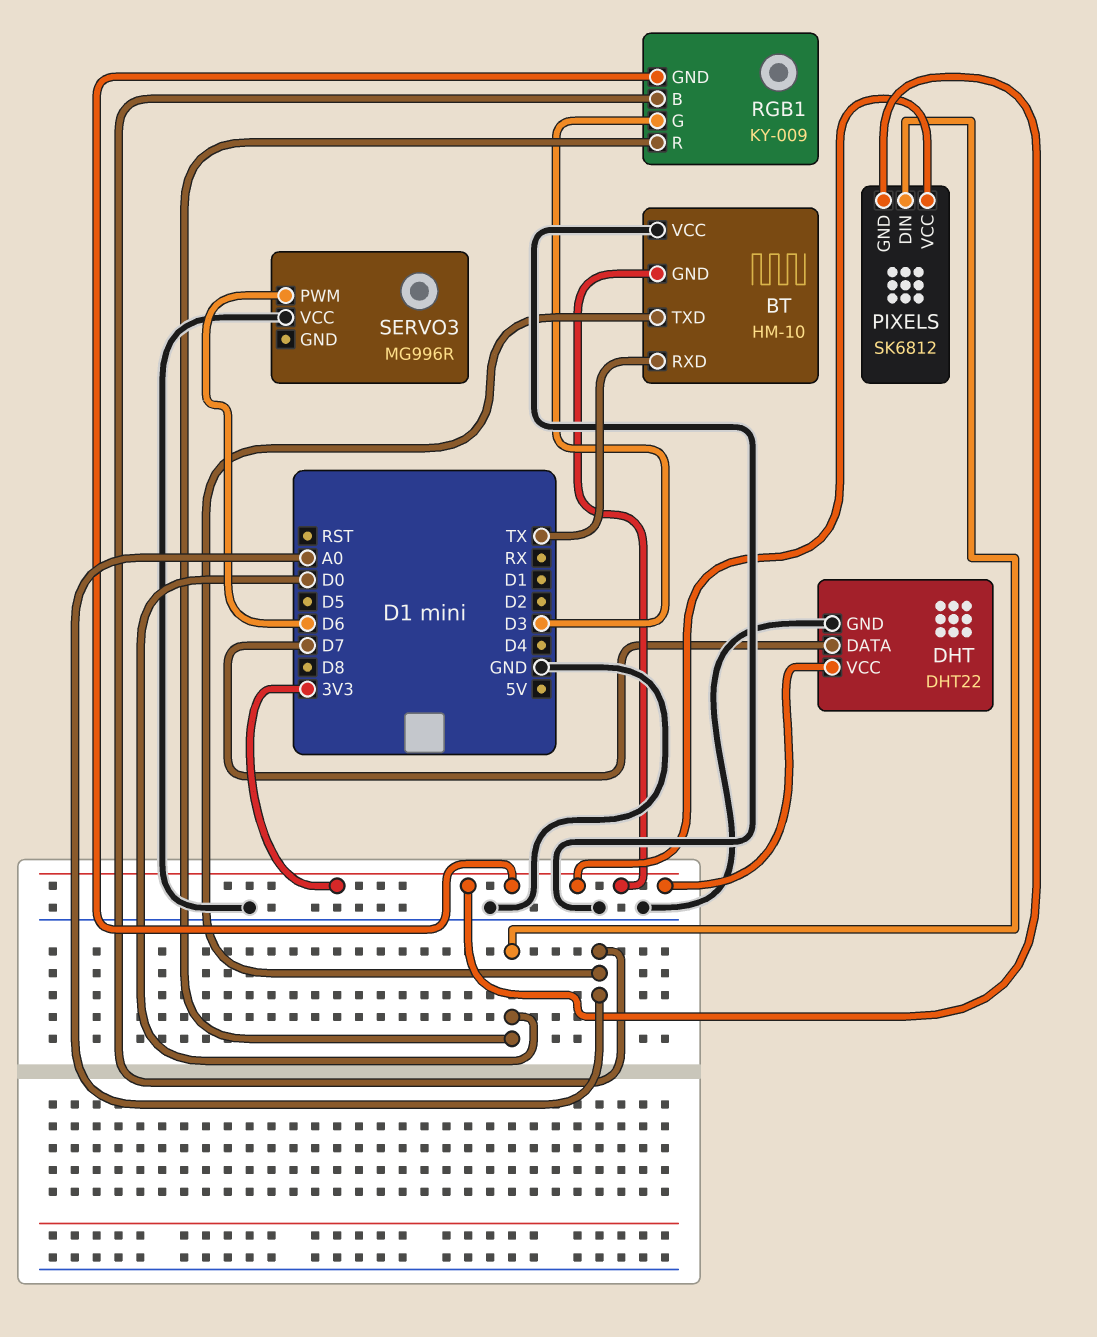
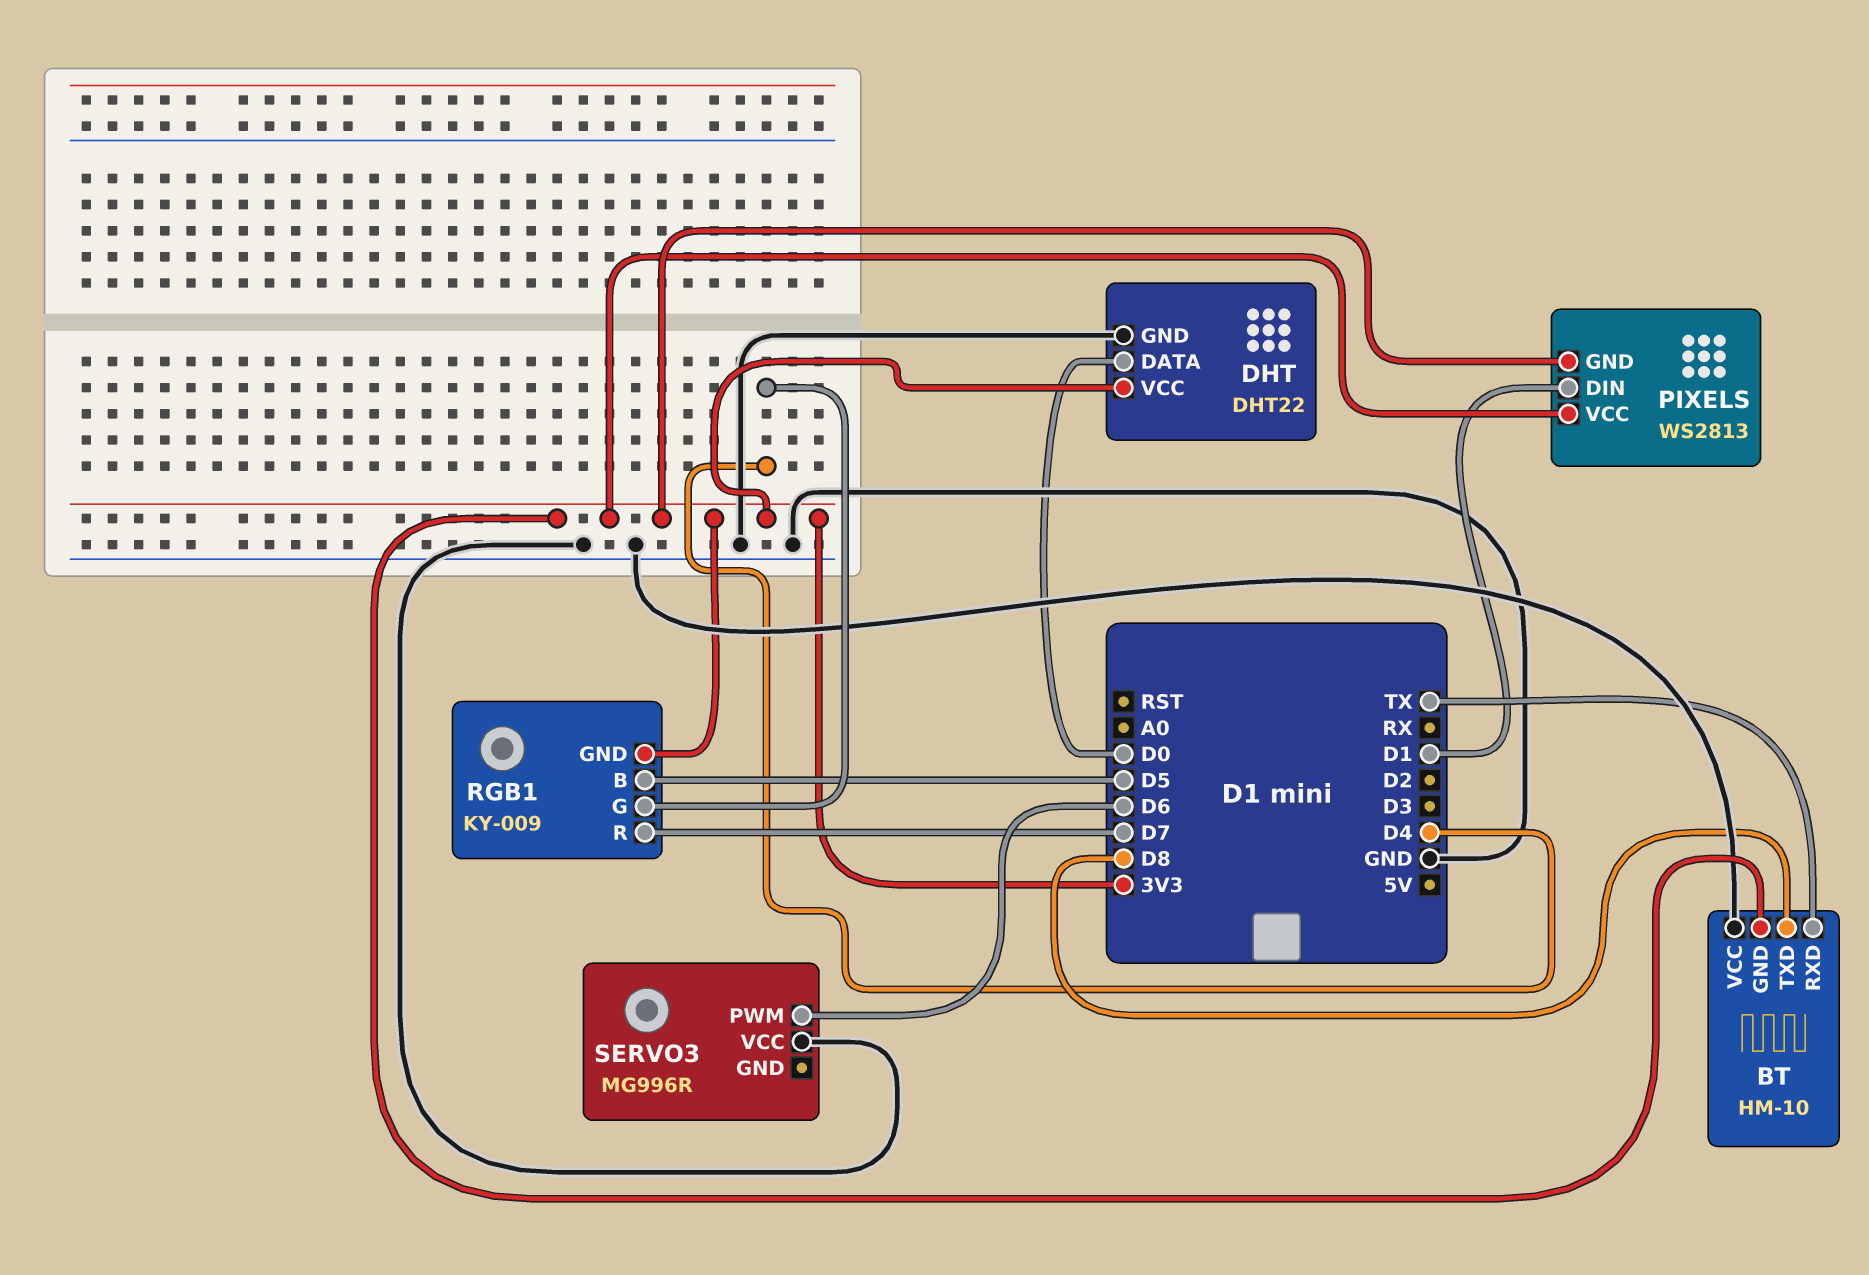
BT pin TXD: A0 -> D8
DHT pin DATA: D7 -> D0
PIXELS: SK6812 -> WS2813
PIXELS pin DIN: D0 -> D1
RGB1 pin B: A0 -> D5
RGB1 pin G: D3 -> D4
RGB1 pin R: D0 -> D7

